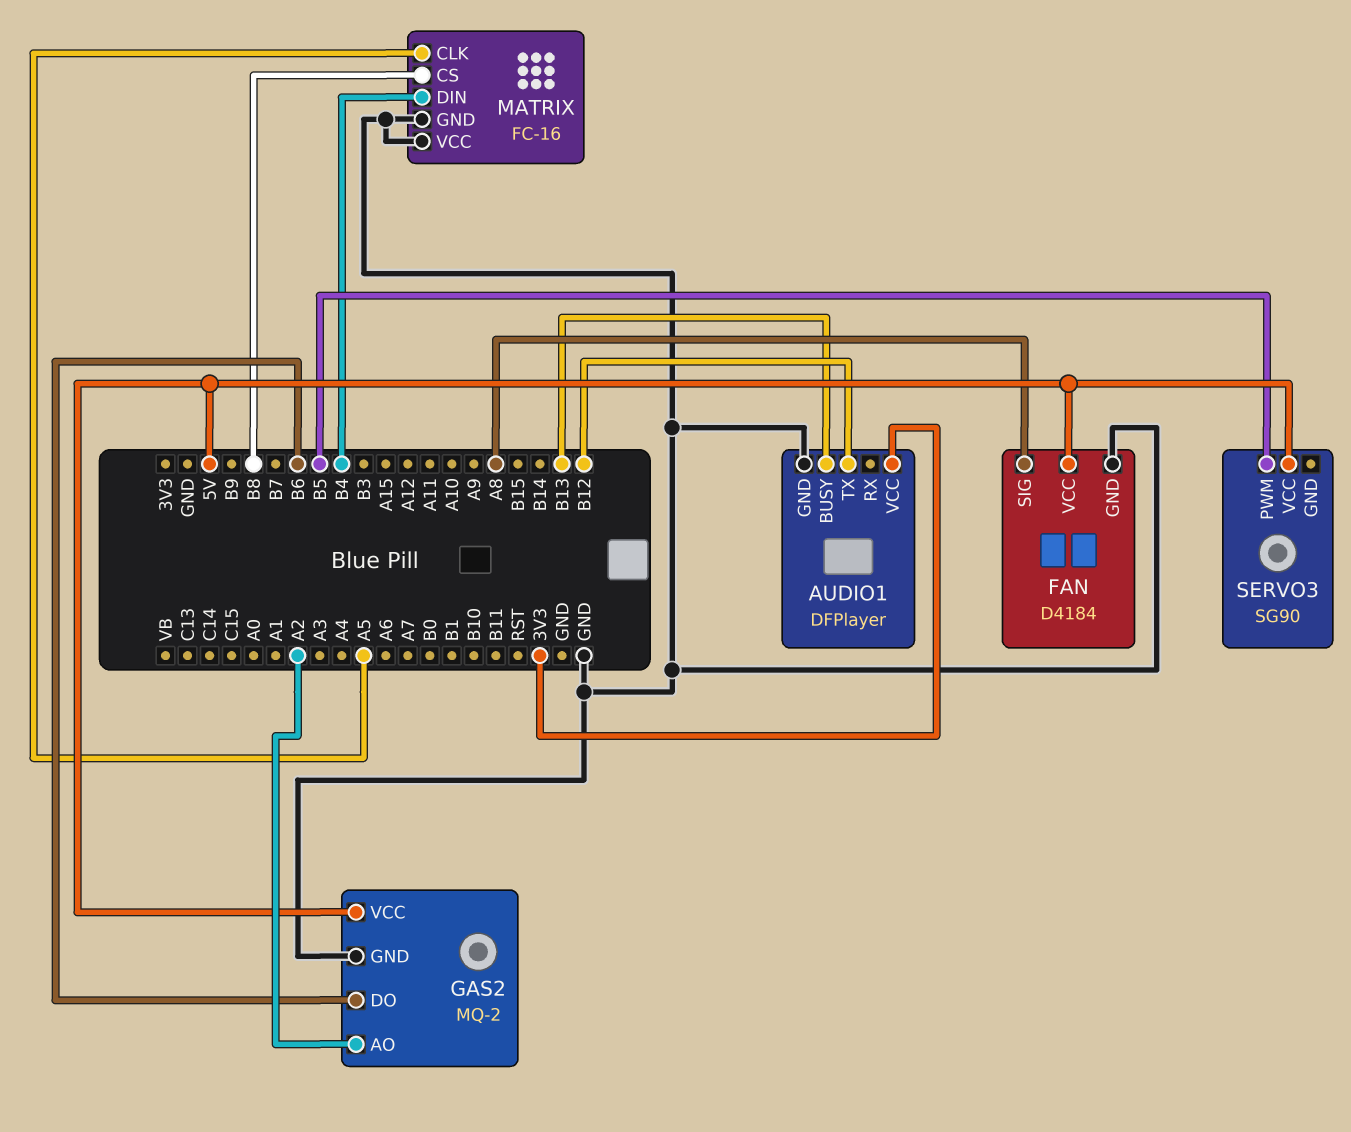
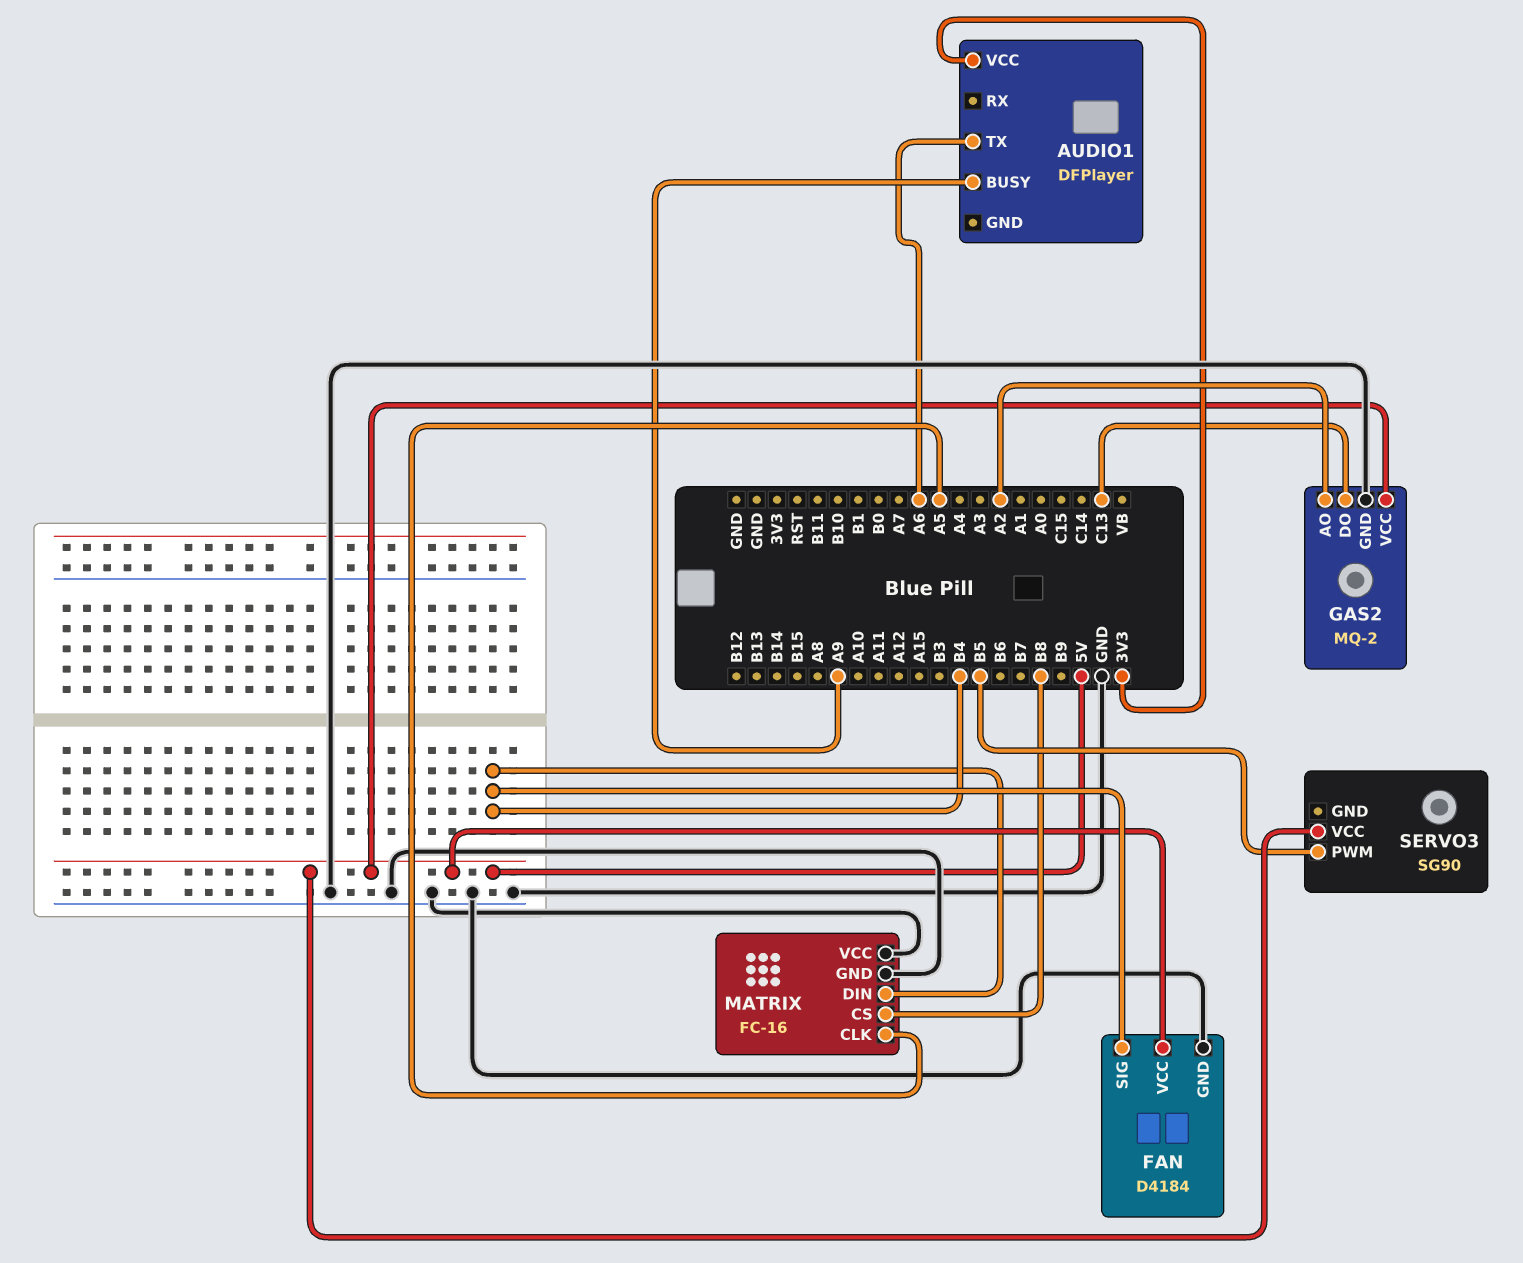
AUDIO1 pin BUSY: B13 -> A9
AUDIO1 pin GND: GND -> none
AUDIO1 pin TX: B12 -> A6
FAN pin SIG: A8 -> B4
GAS2 pin DO: B6 -> C13

